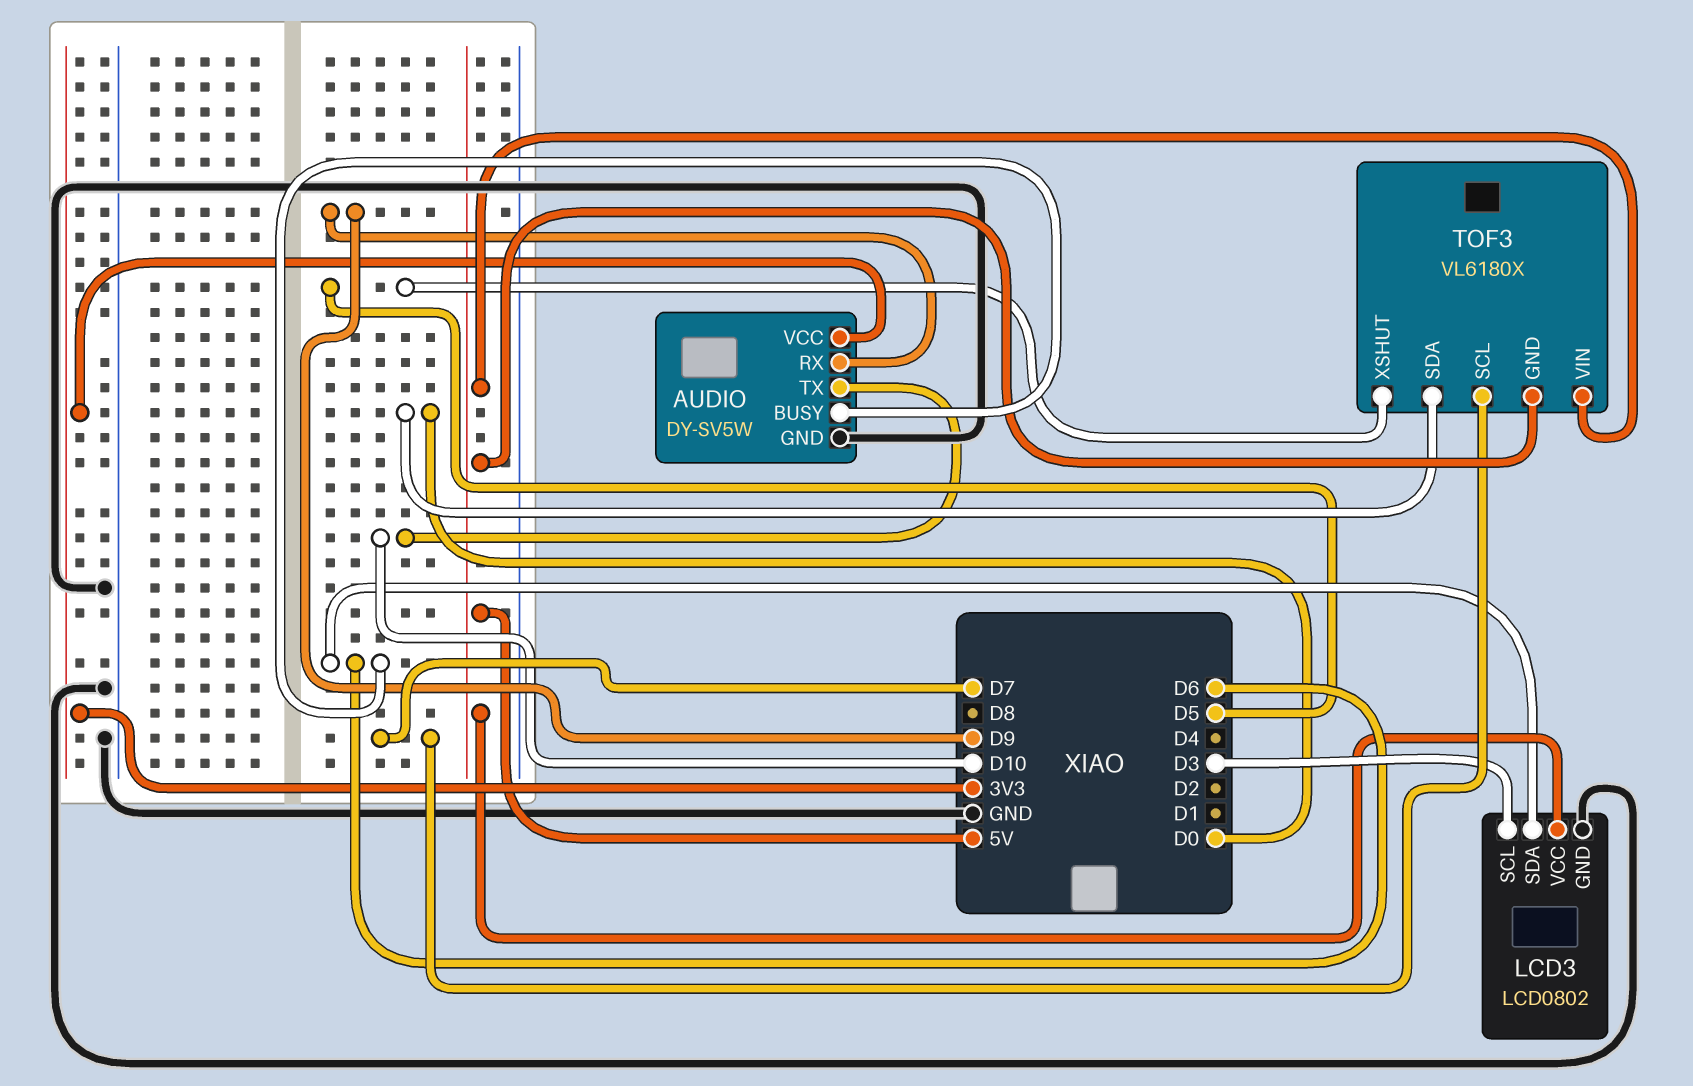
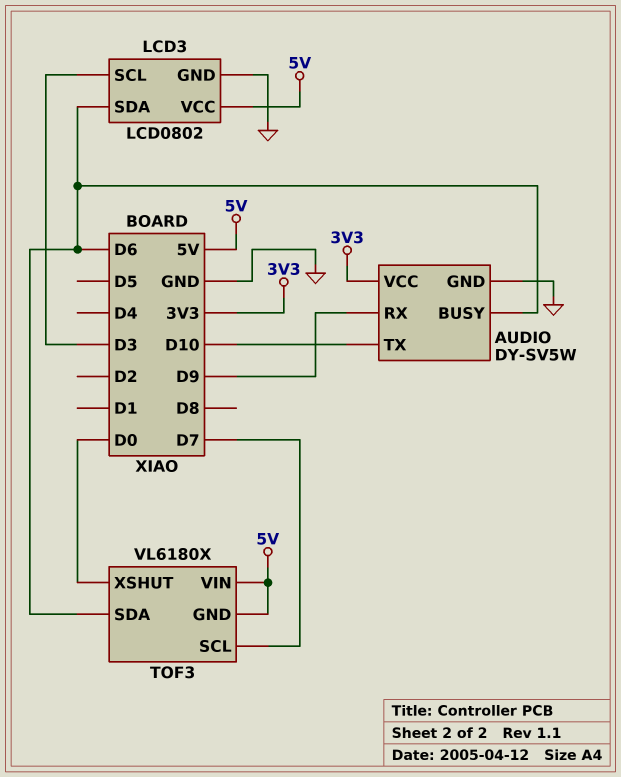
TOF3 pin SDA: D0 -> D6
TOF3 pin XSHUT: D5 -> D0

